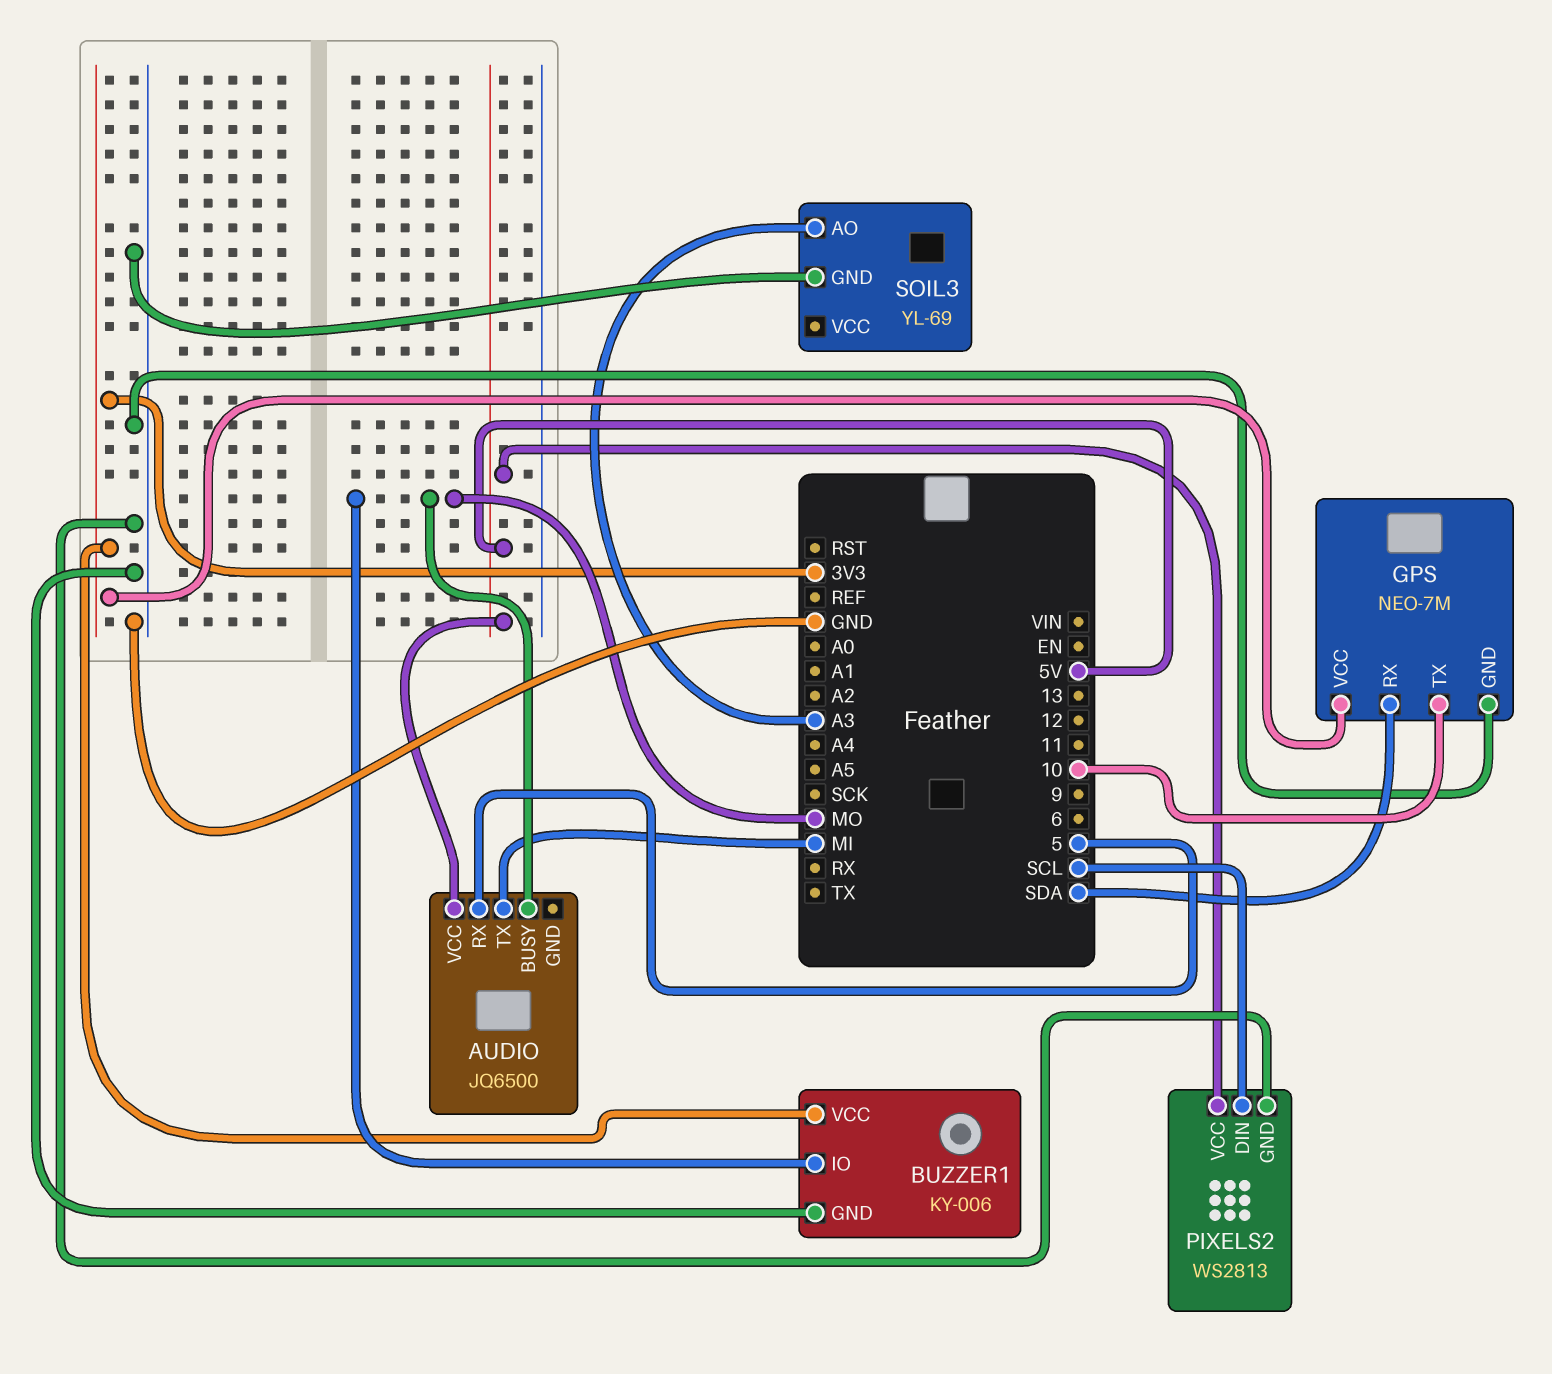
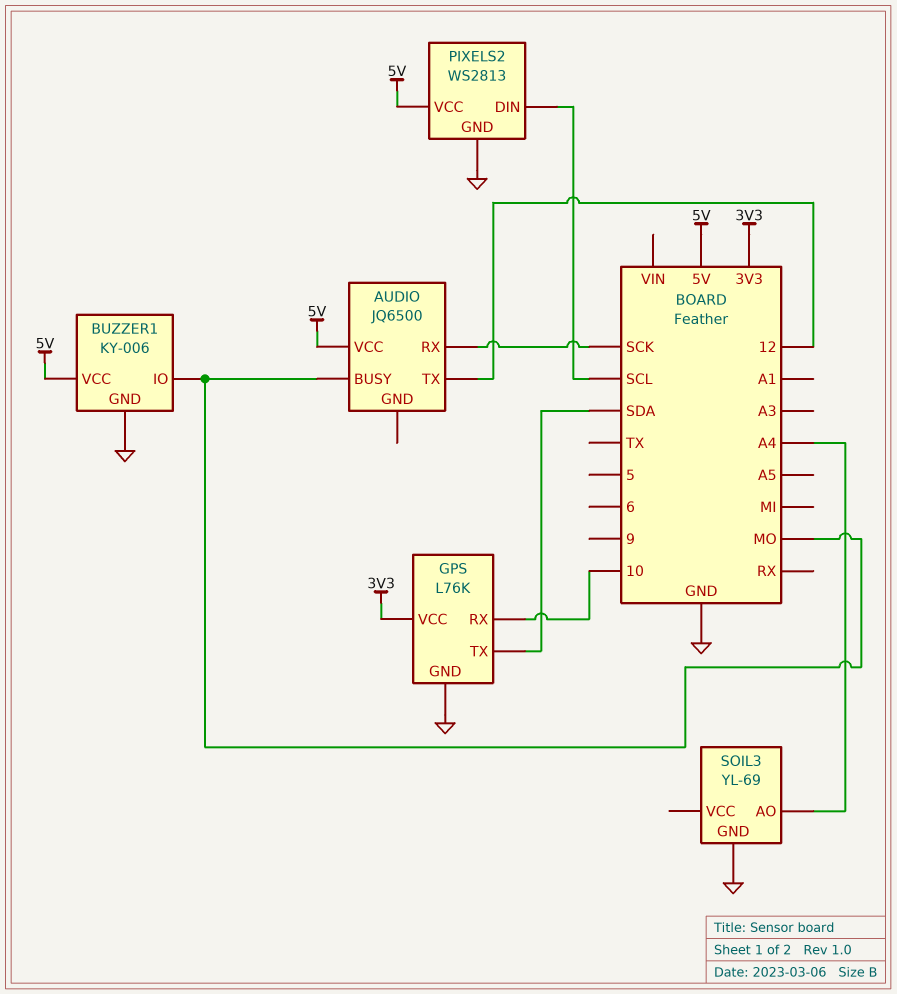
AUDIO pin RX: 5 -> SCK
AUDIO pin TX: MI -> 12
BUZZER1 pin VCC: 3V3 -> 5V
GPS: NEO-7M -> L76K
GPS pin RX: SDA -> 10
GPS pin TX: 10 -> SDA
SOIL3 pin AO: A3 -> A4

